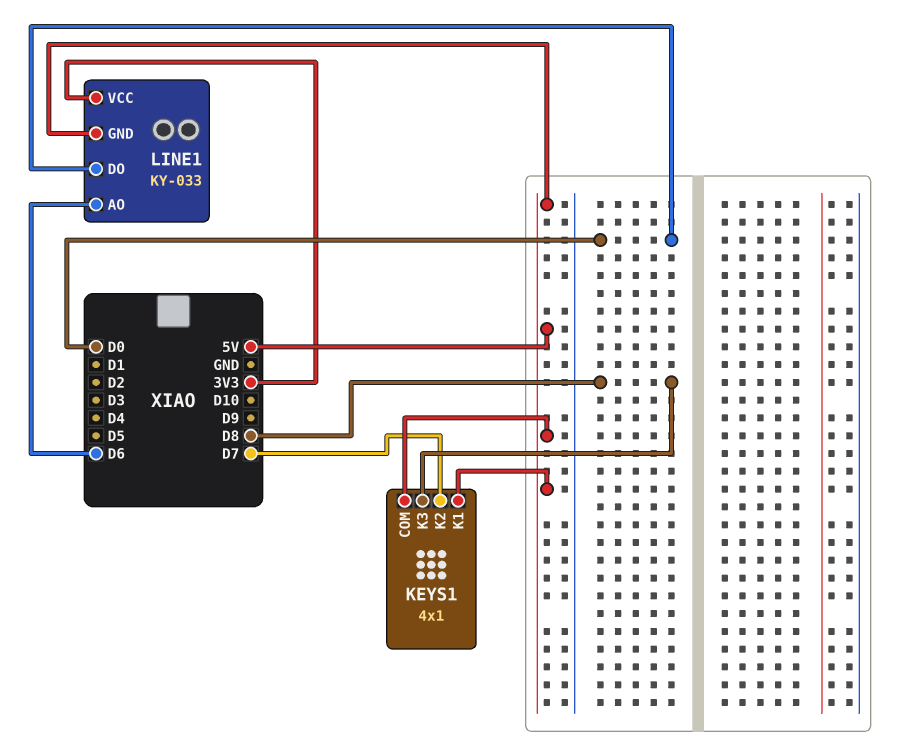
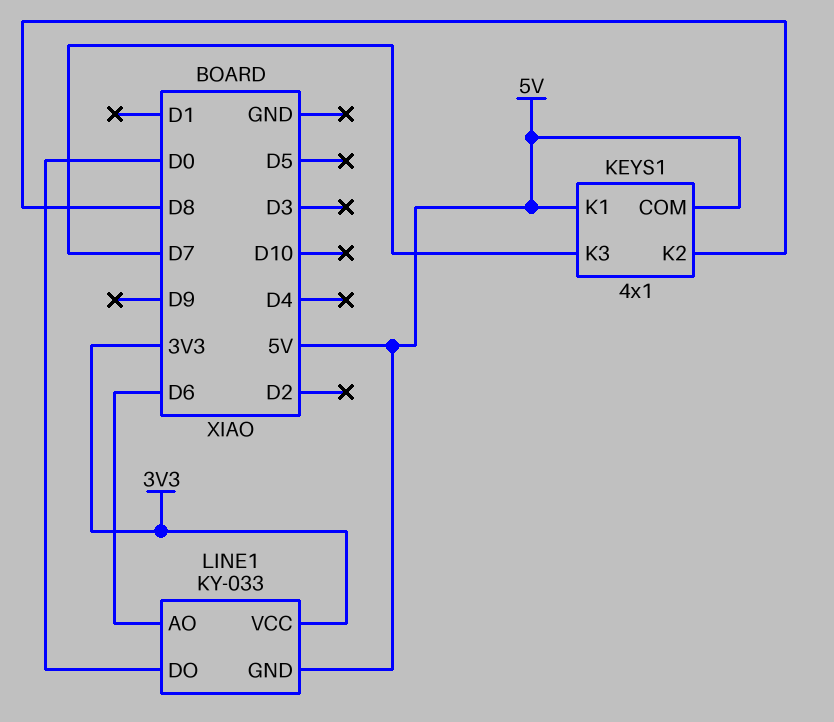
KEYS1 pin K2: D7 -> D8
KEYS1 pin K3: D8 -> D7

